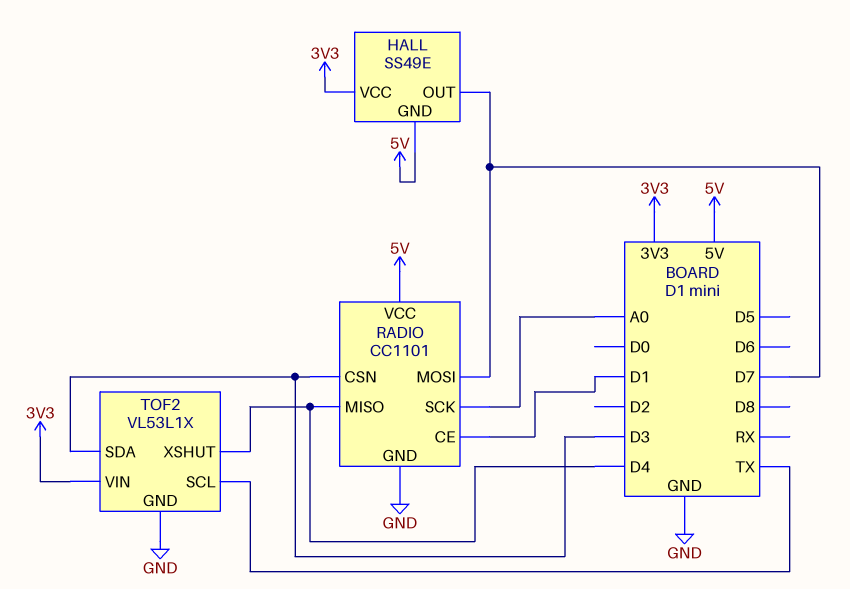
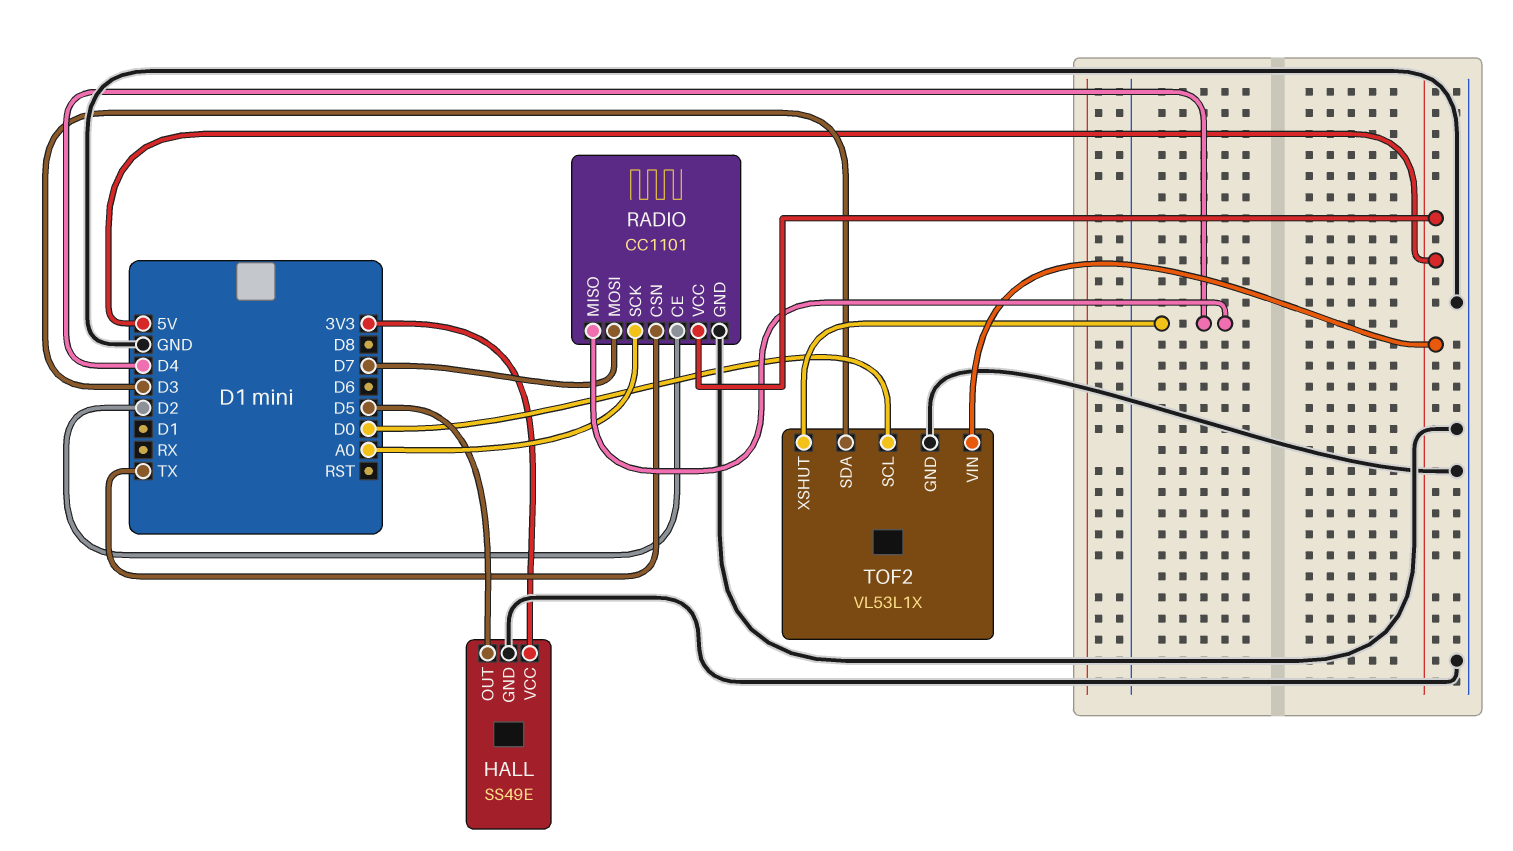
HALL pin GND: 5V -> GND
HALL pin OUT: D7 -> D5
RADIO pin CE: D1 -> D2
RADIO pin CSN: D3 -> TX
TOF2 pin SCL: TX -> D0
TOF2 pin VIN: 3V3 -> 5V

